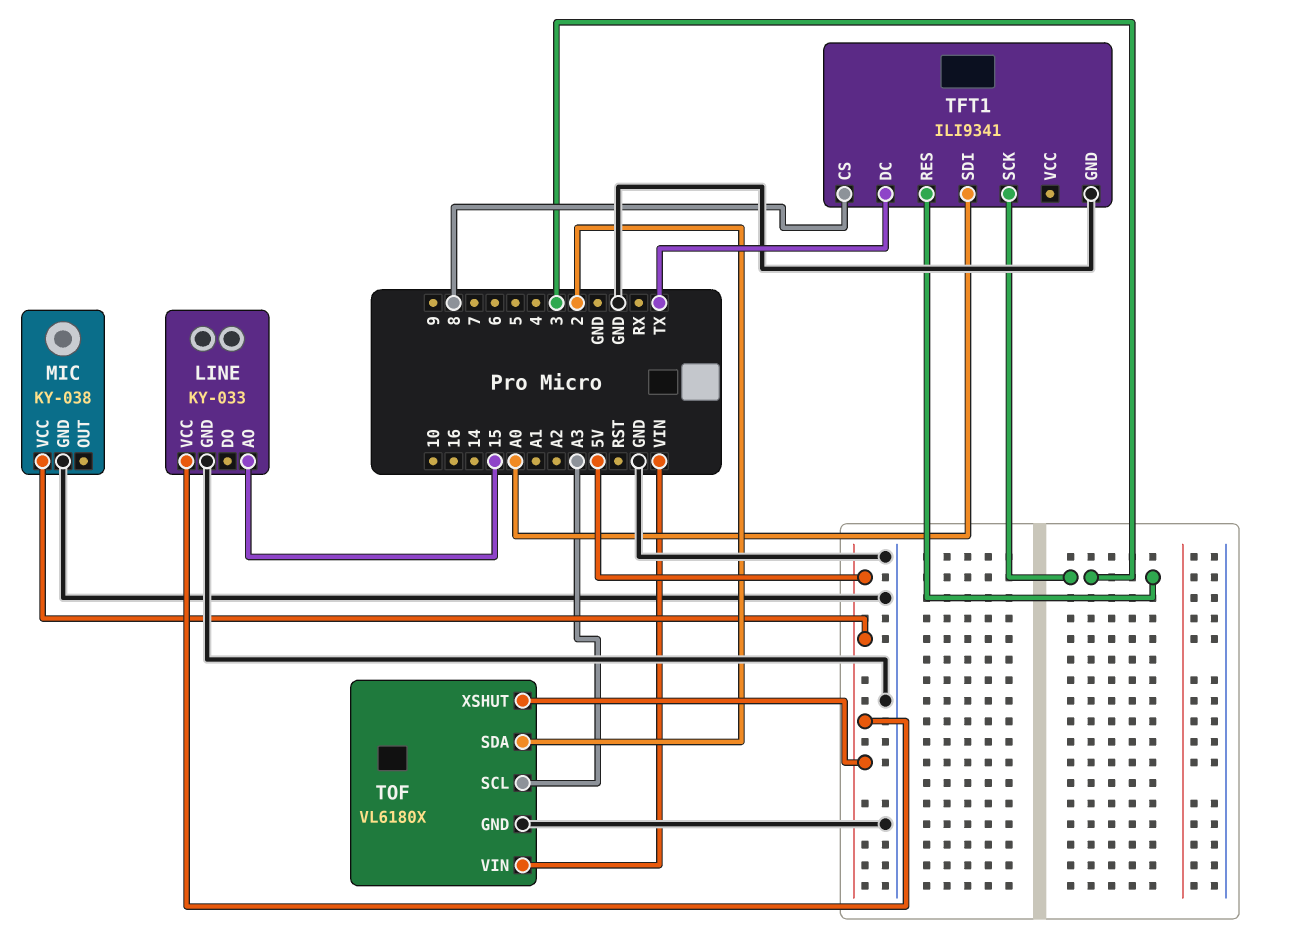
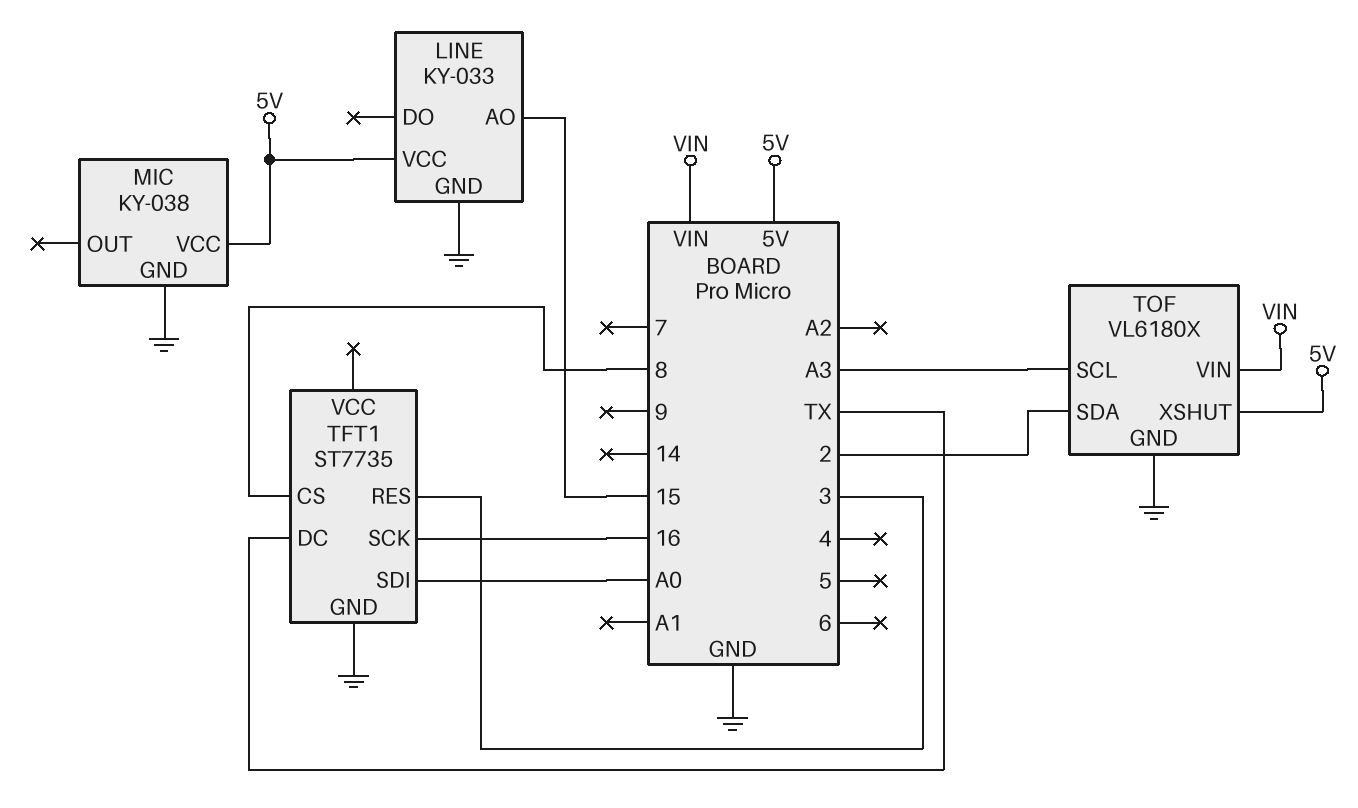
TFT1: ILI9341 -> ST7735
TFT1 pin SCK: 3 -> 16

